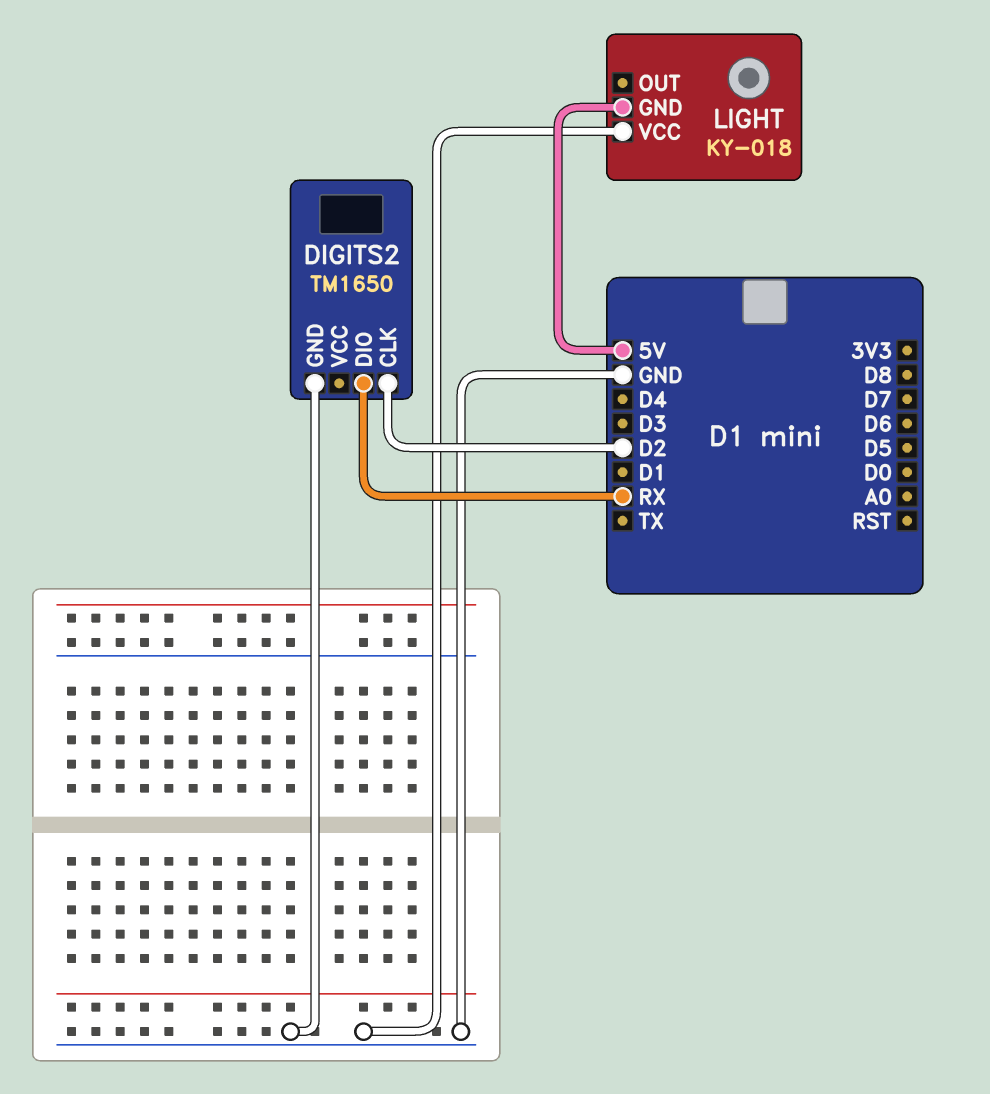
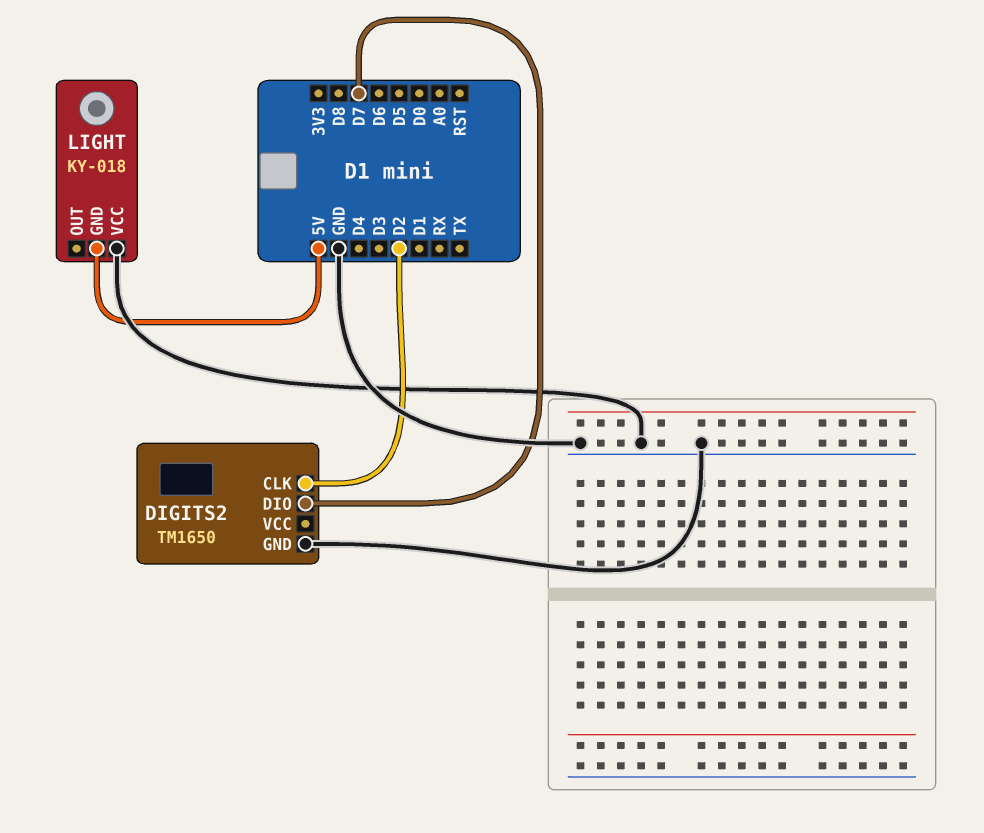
DIGITS2 pin DIO: RX -> D7

